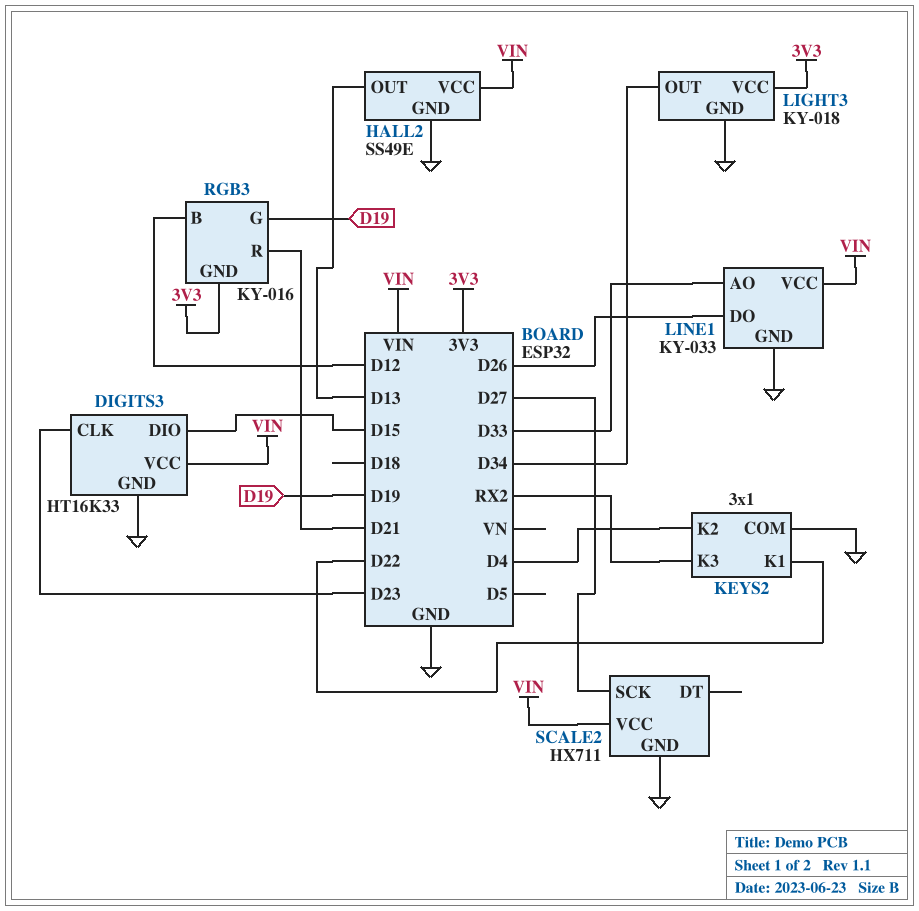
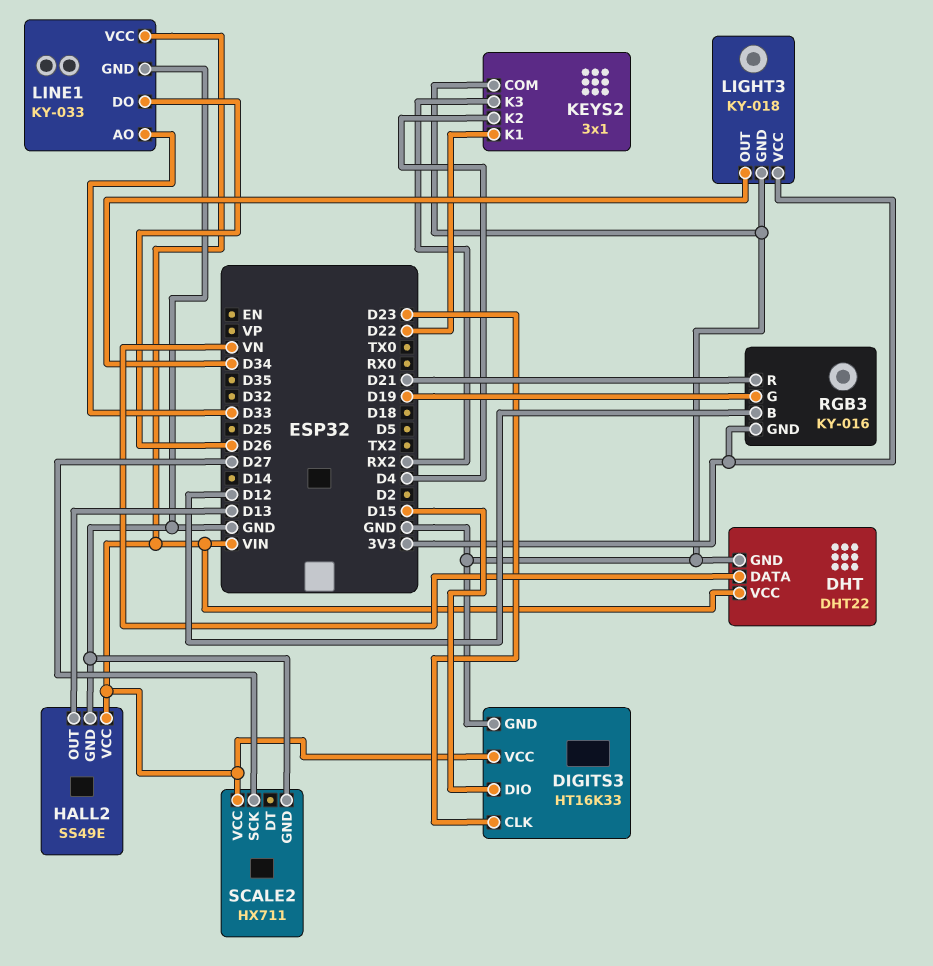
DHT: none -> DHT22
DHT pin DATA: none -> VN
DHT pin GND: none -> GND
DHT pin VCC: none -> VIN

